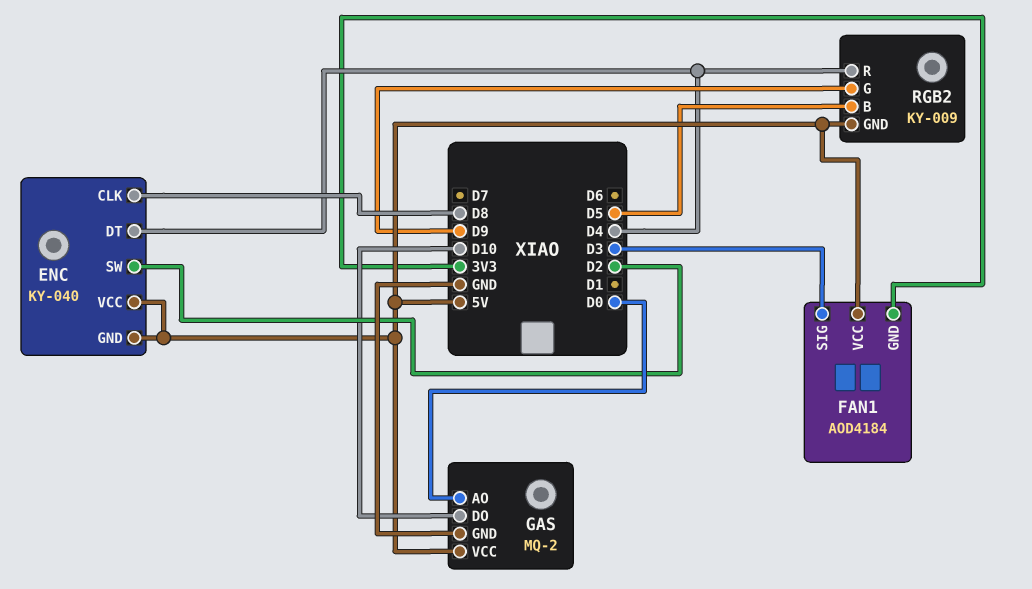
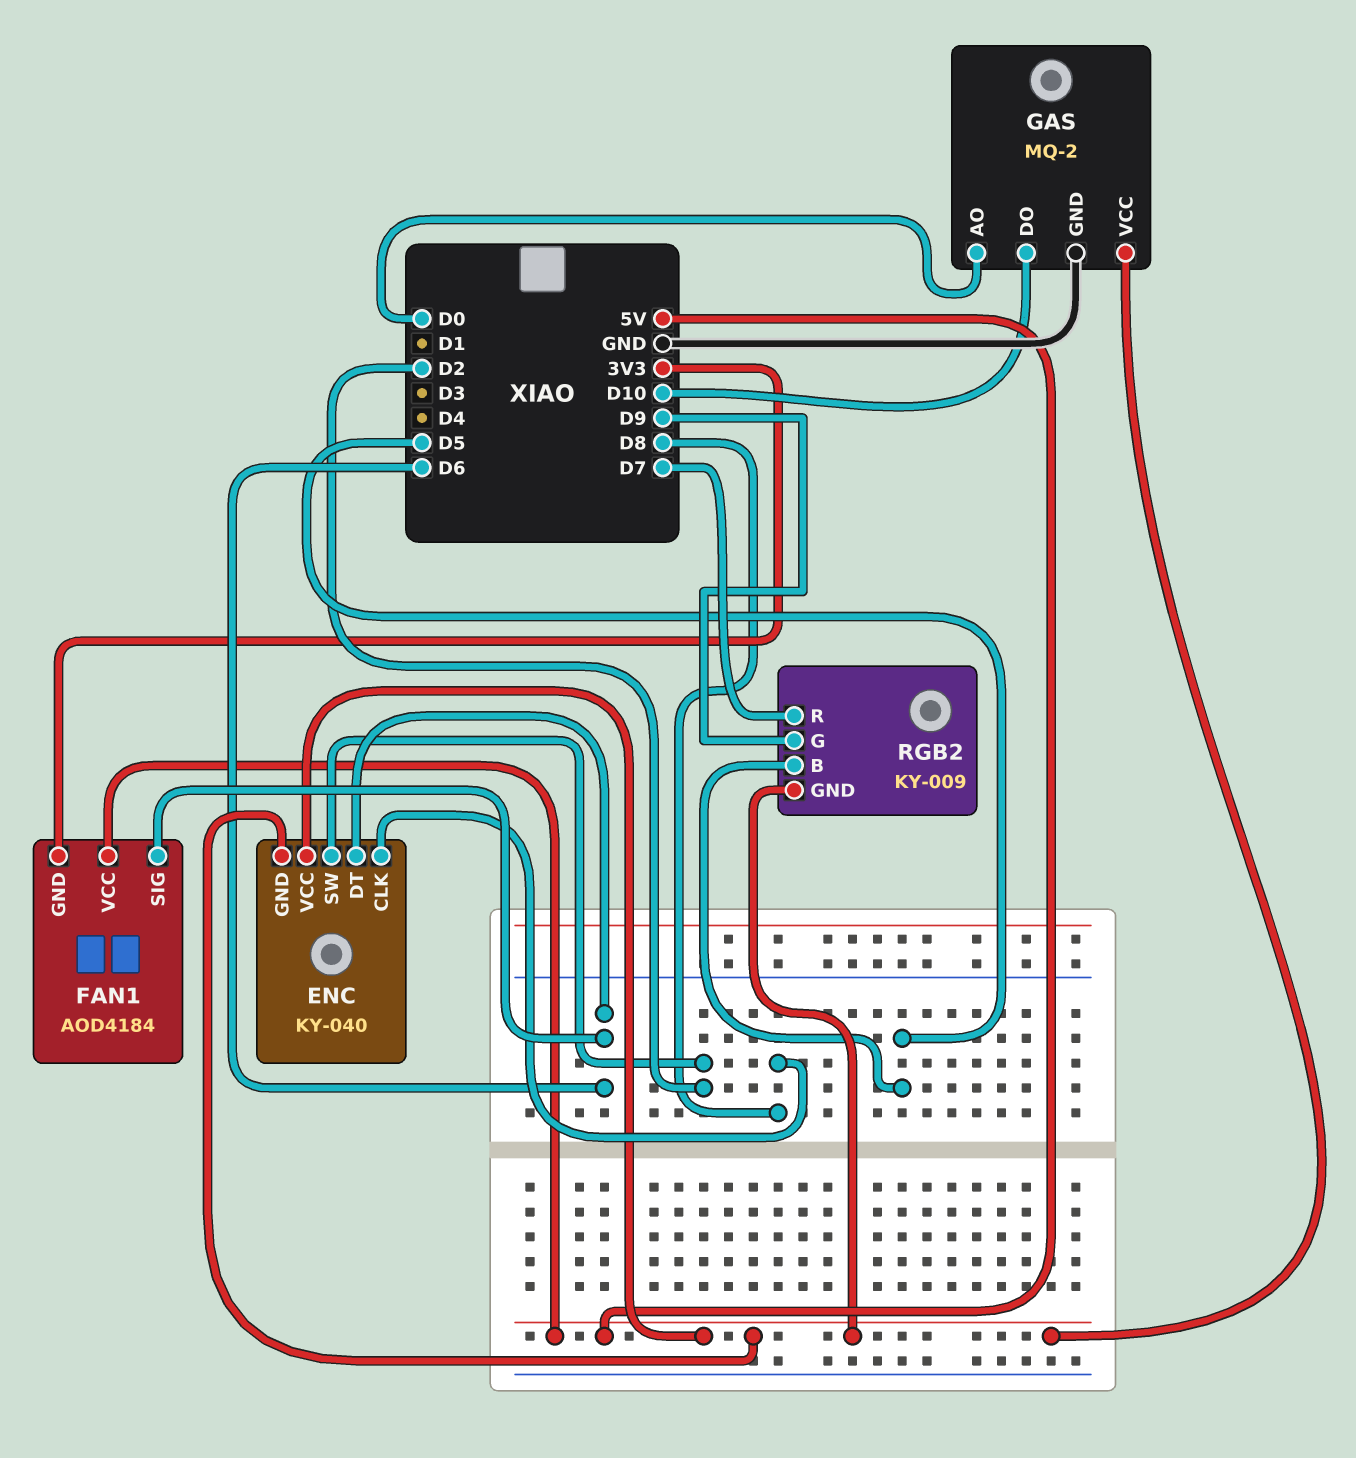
ENC pin DT: D4 -> D6
FAN1 pin SIG: D3 -> D6
RGB2 pin R: D4 -> D7

